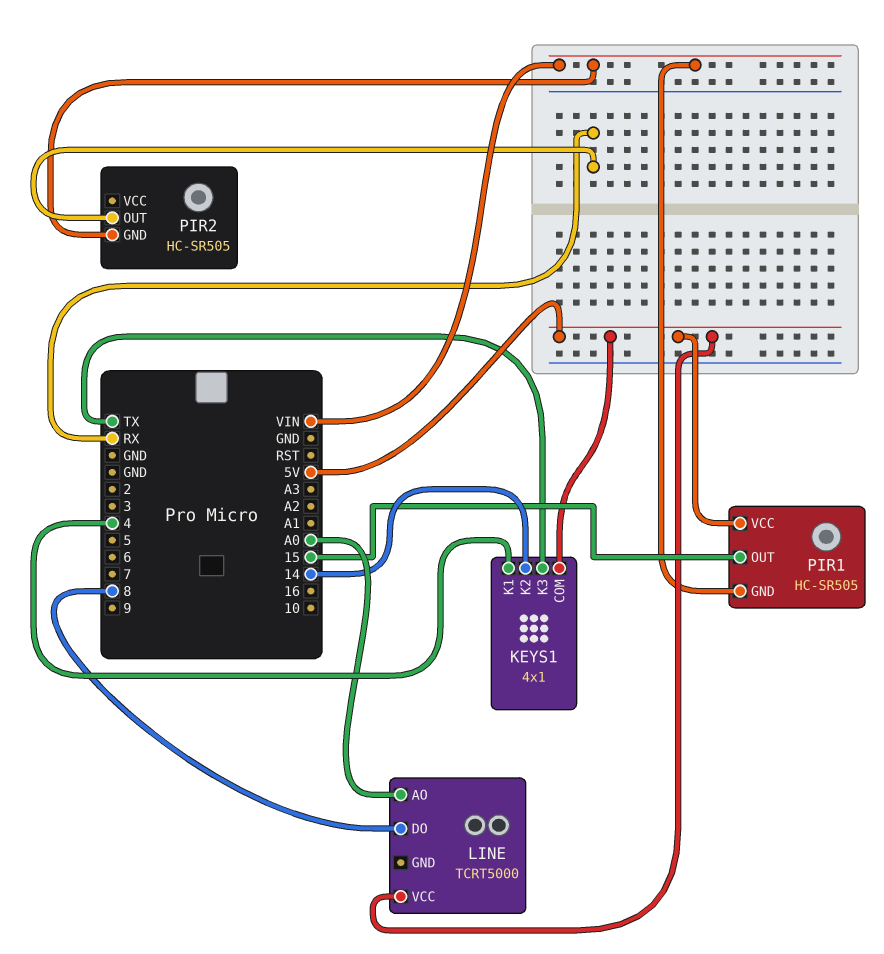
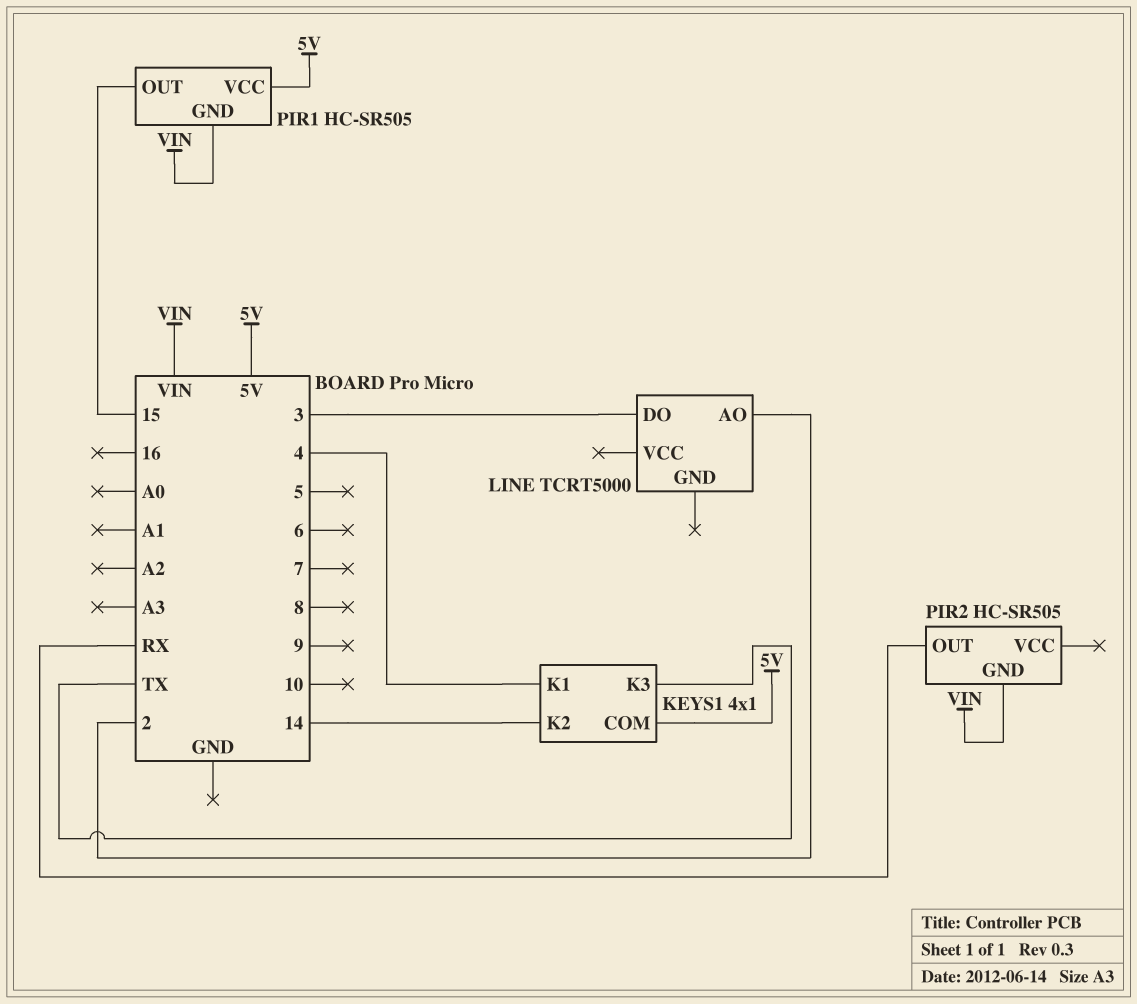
LINE pin AO: A0 -> 2
LINE pin DO: 8 -> 3
LINE pin VCC: 5V -> none

